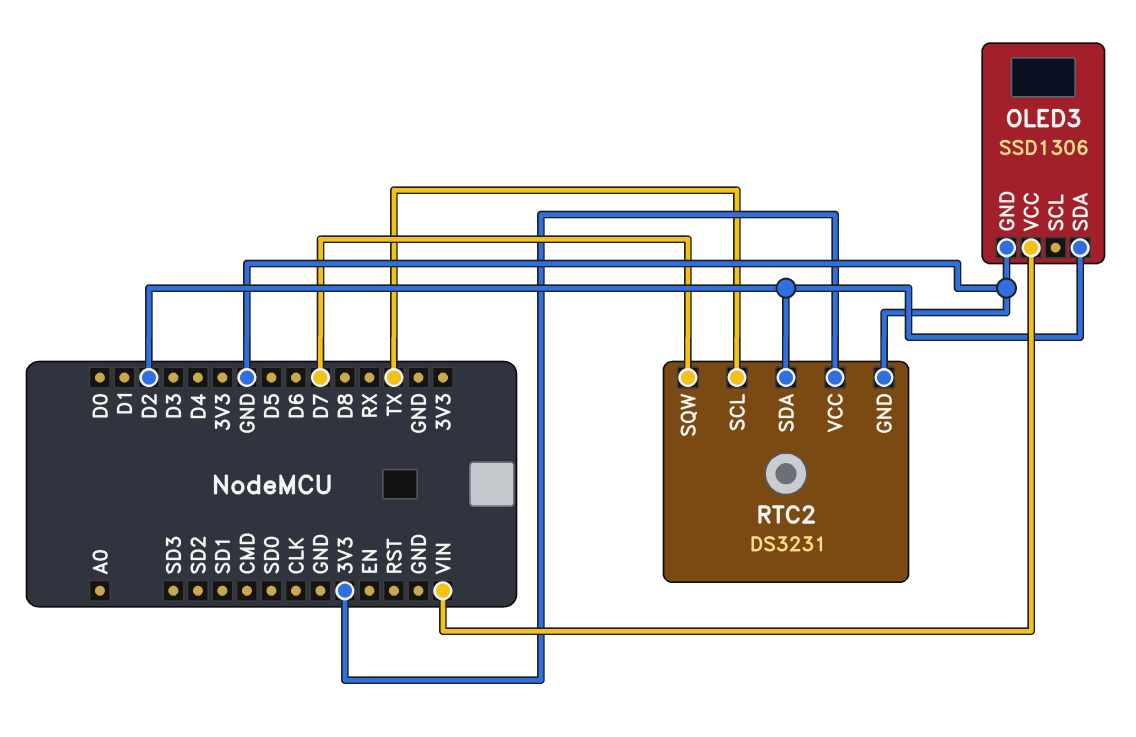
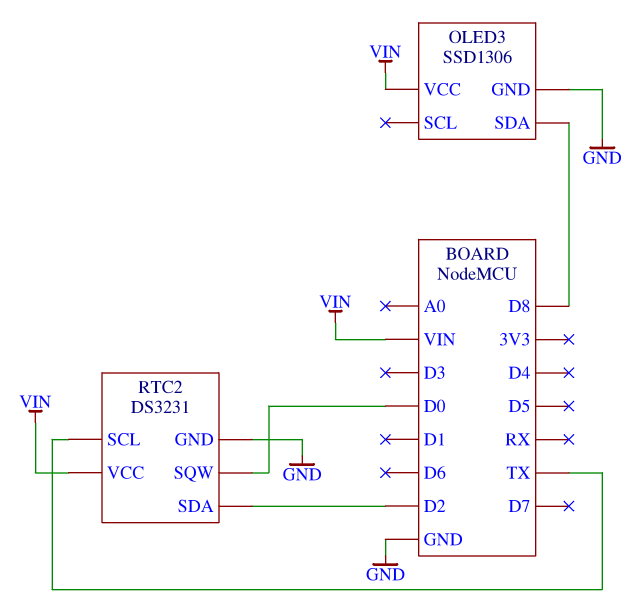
OLED3 pin SDA: D2 -> D8
RTC2 pin SQW: D7 -> D0
RTC2 pin VCC: 3V3 -> VIN

